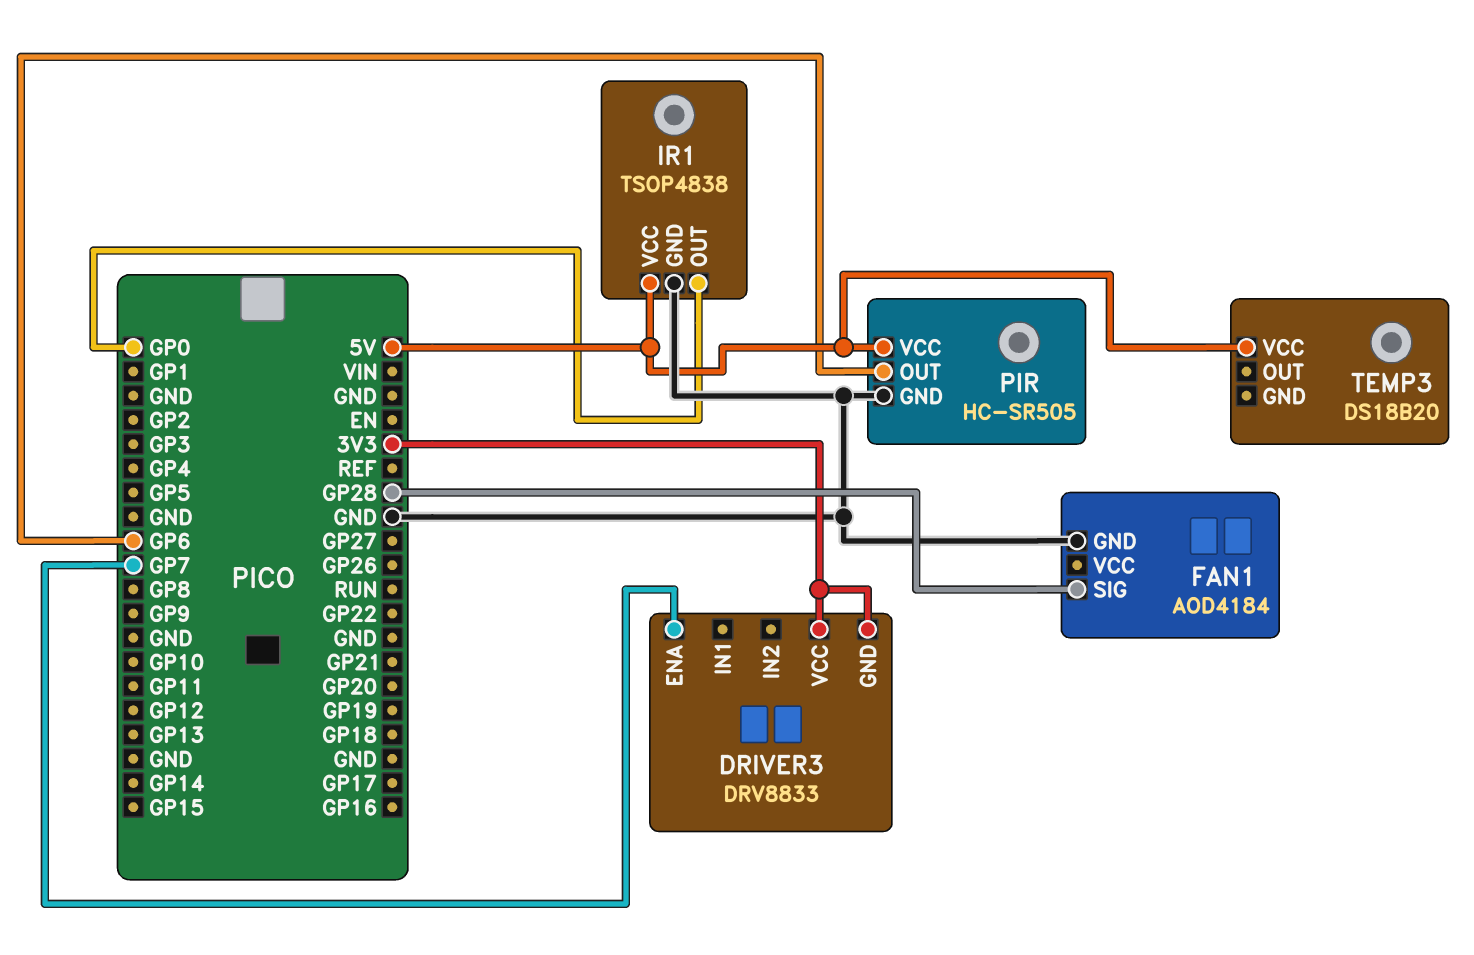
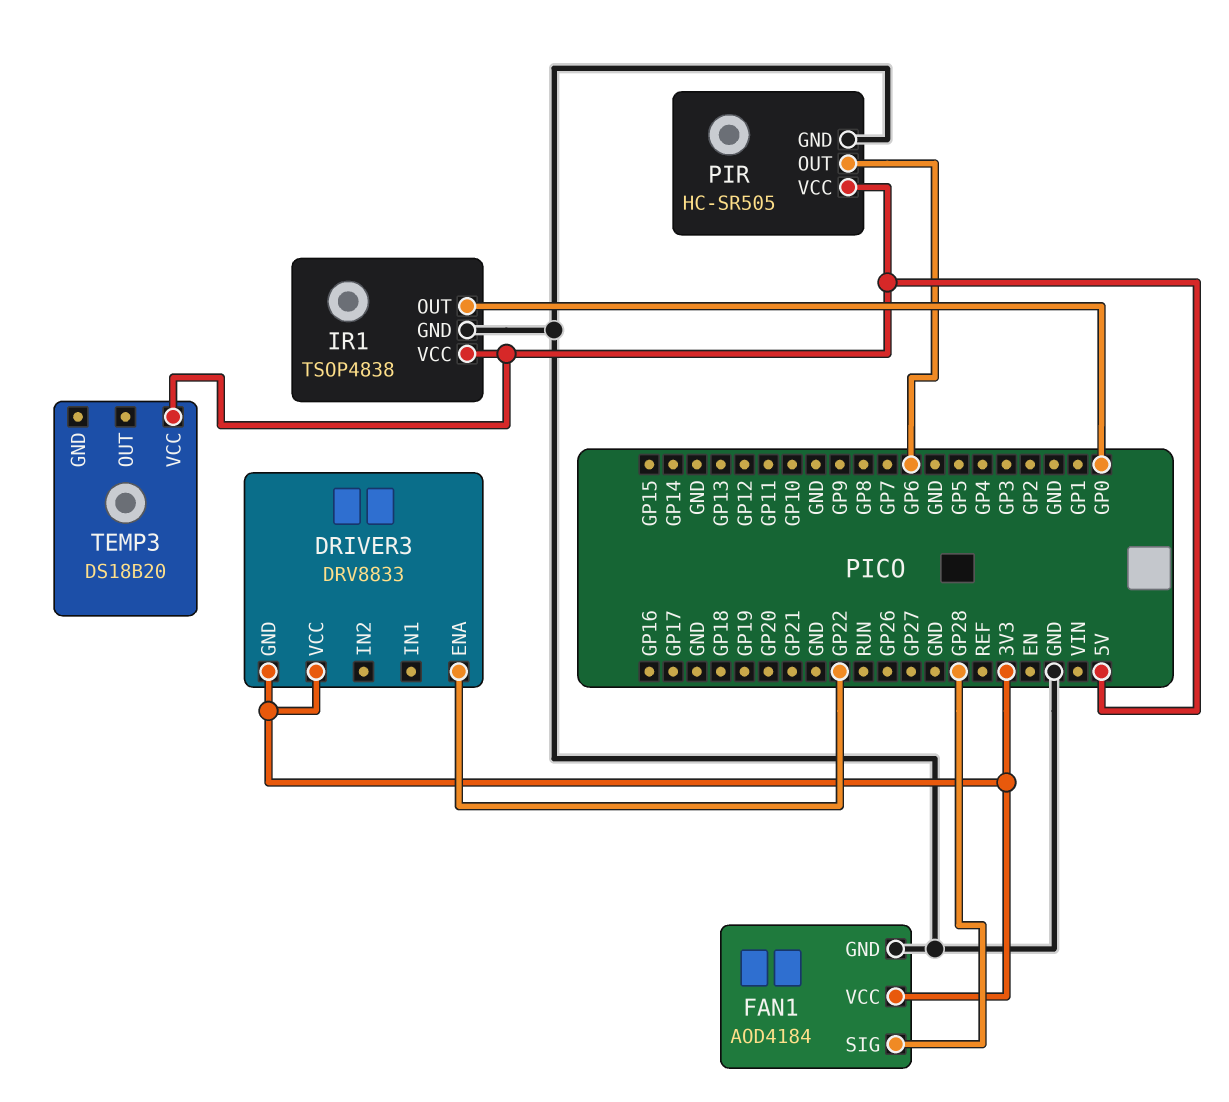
DRIVER3 pin ENA: GP7 -> GP22
FAN1 pin VCC: none -> 3V3

